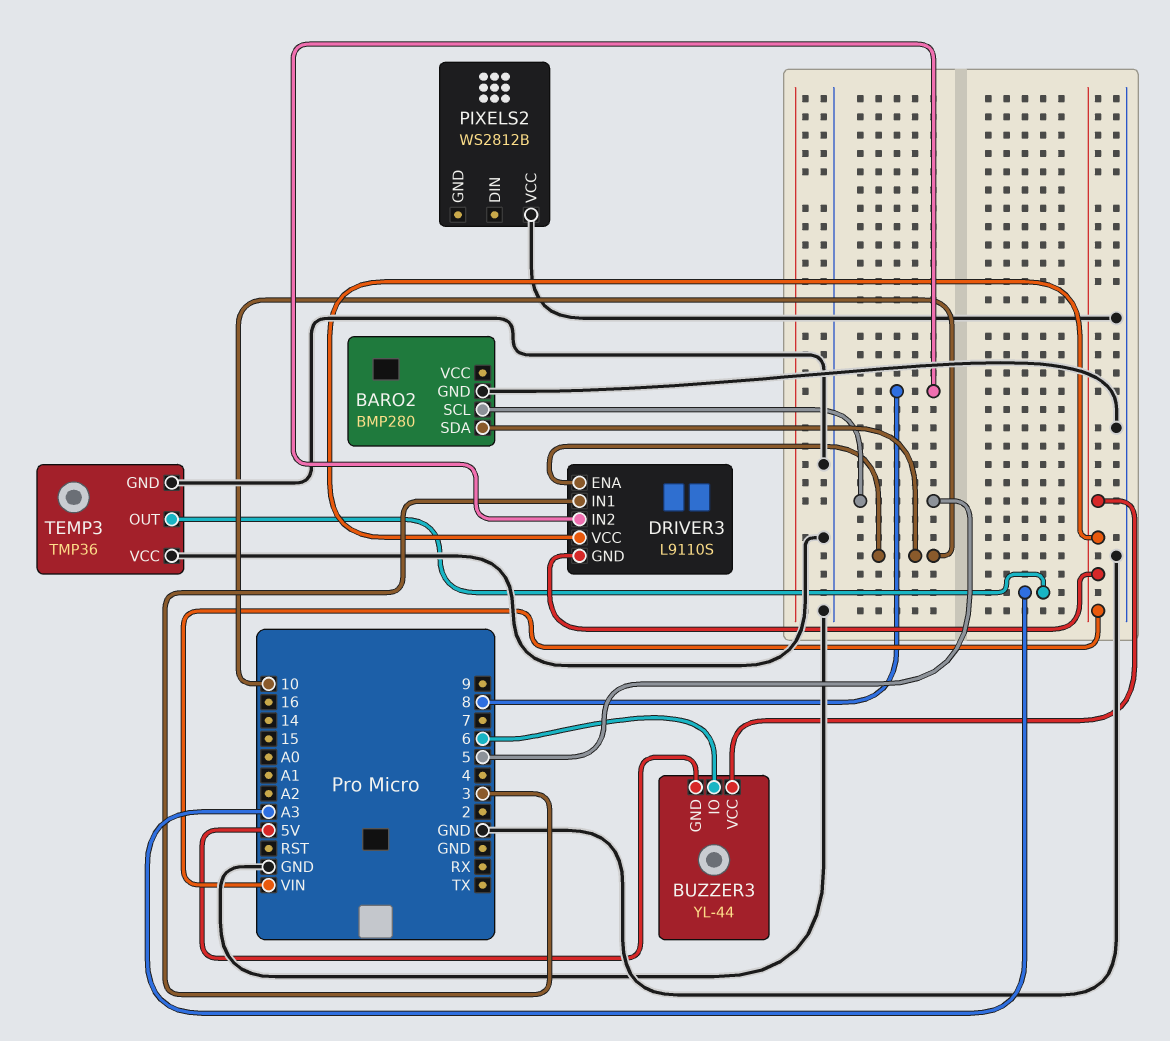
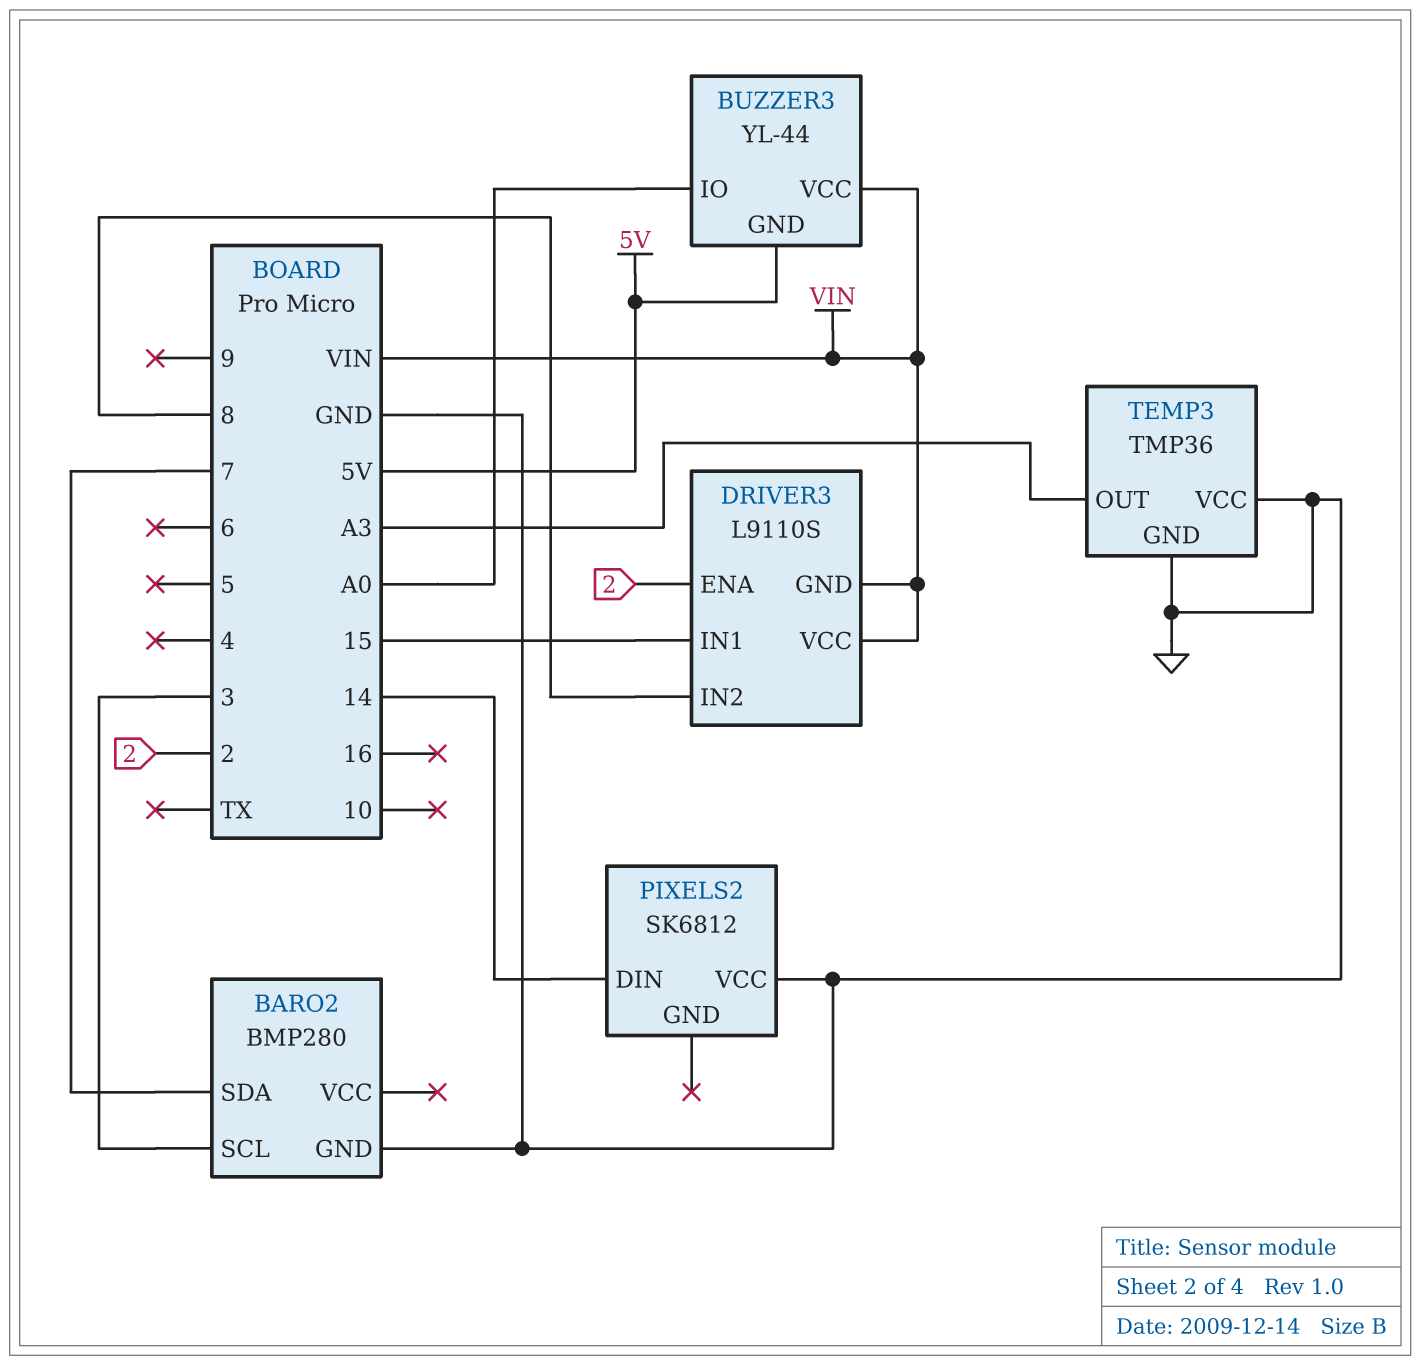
BARO2 pin SCL: 5 -> 3
BARO2 pin SDA: 10 -> 7
BUZZER3 pin IO: 6 -> A0
DRIVER3 pin ENA: 10 -> 2
DRIVER3 pin IN1: 3 -> 15
PIXELS2: WS2812B -> SK6812
PIXELS2 pin DIN: none -> 14

